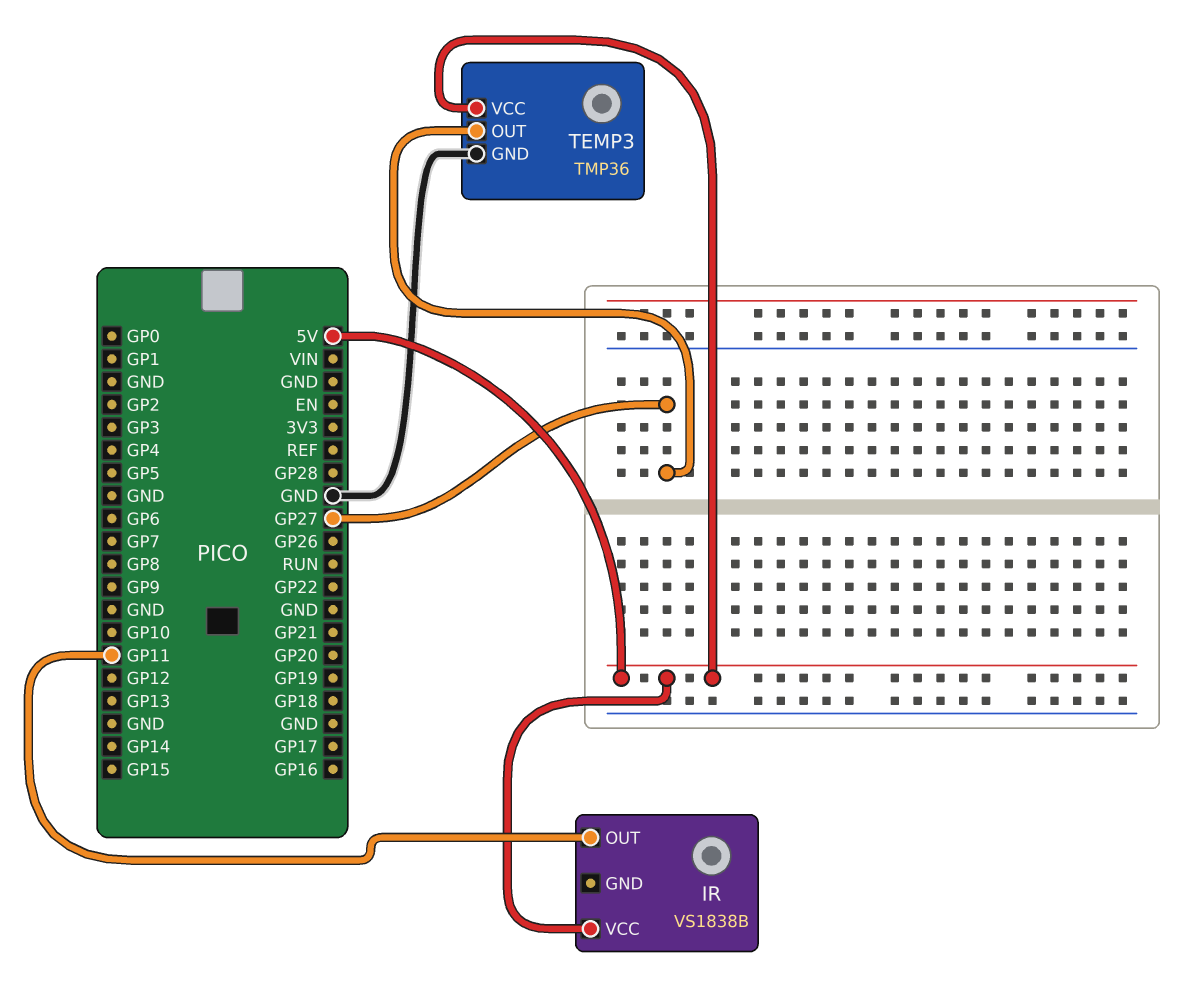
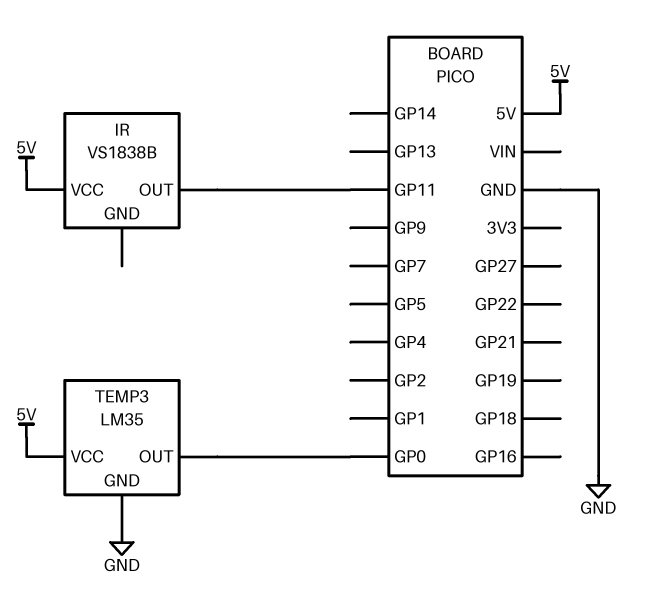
TEMP3: TMP36 -> LM35
TEMP3 pin OUT: GP27 -> GP0

